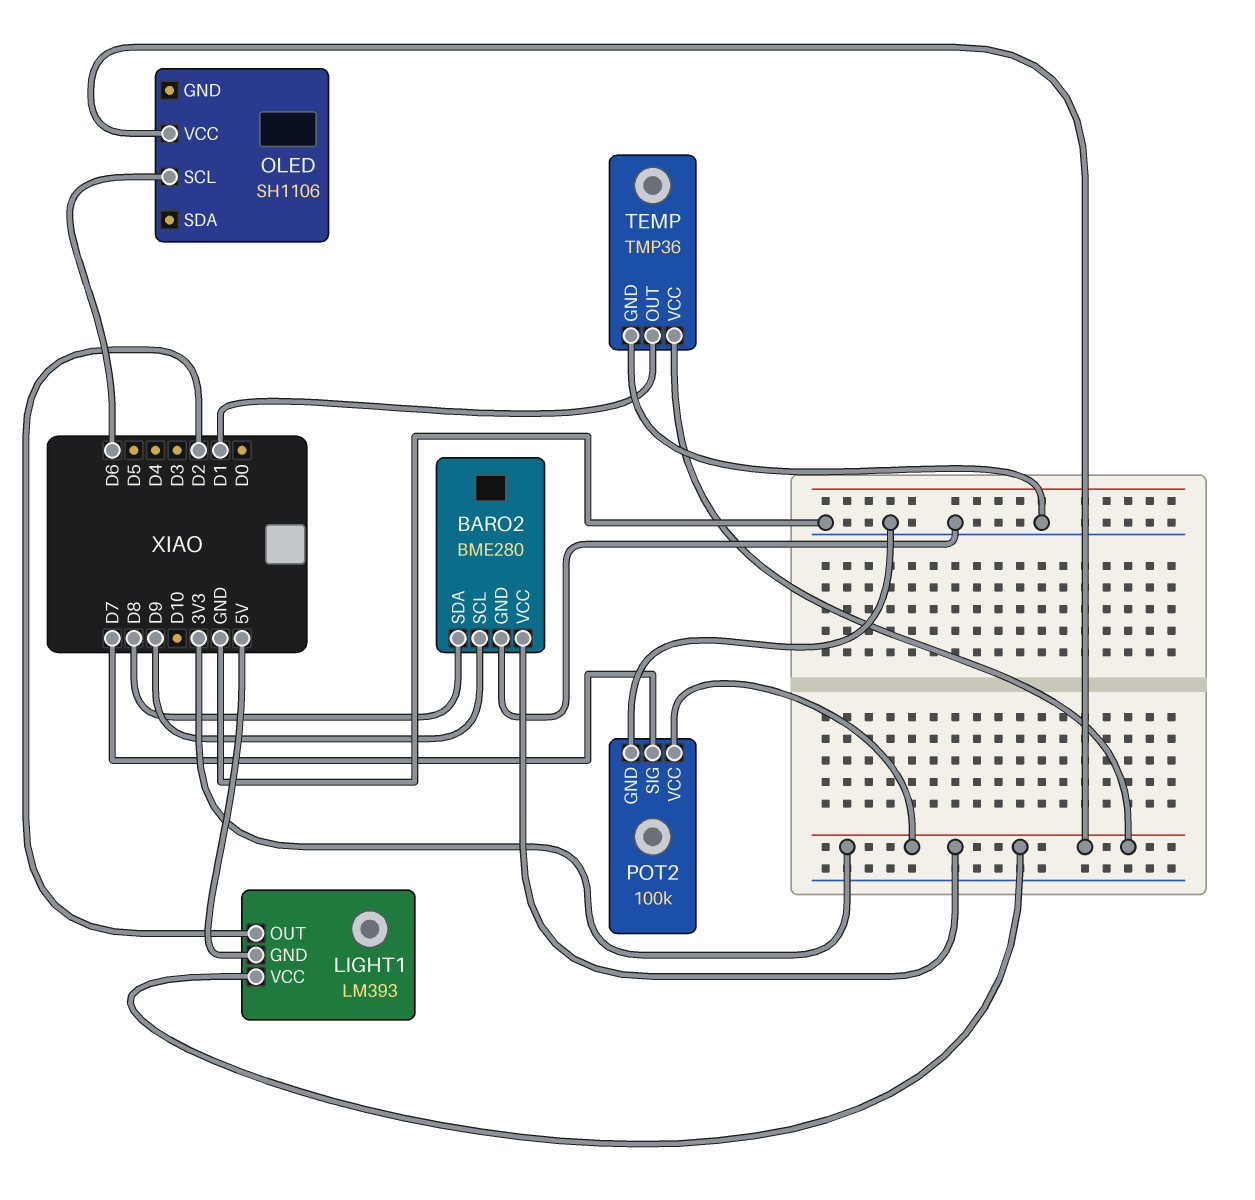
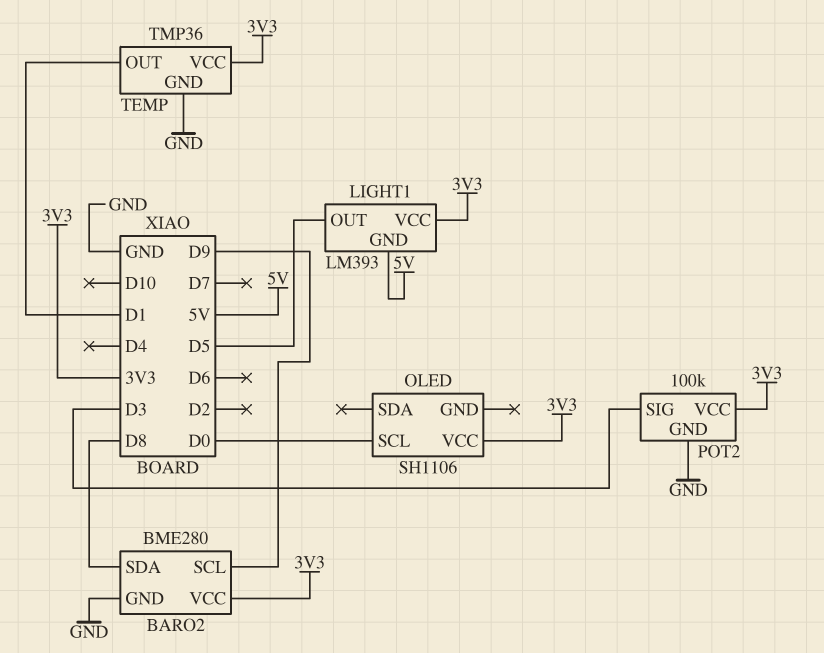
LIGHT1 pin OUT: D2 -> D5
OLED pin SCL: D6 -> D0
POT2 pin SIG: D7 -> D3

